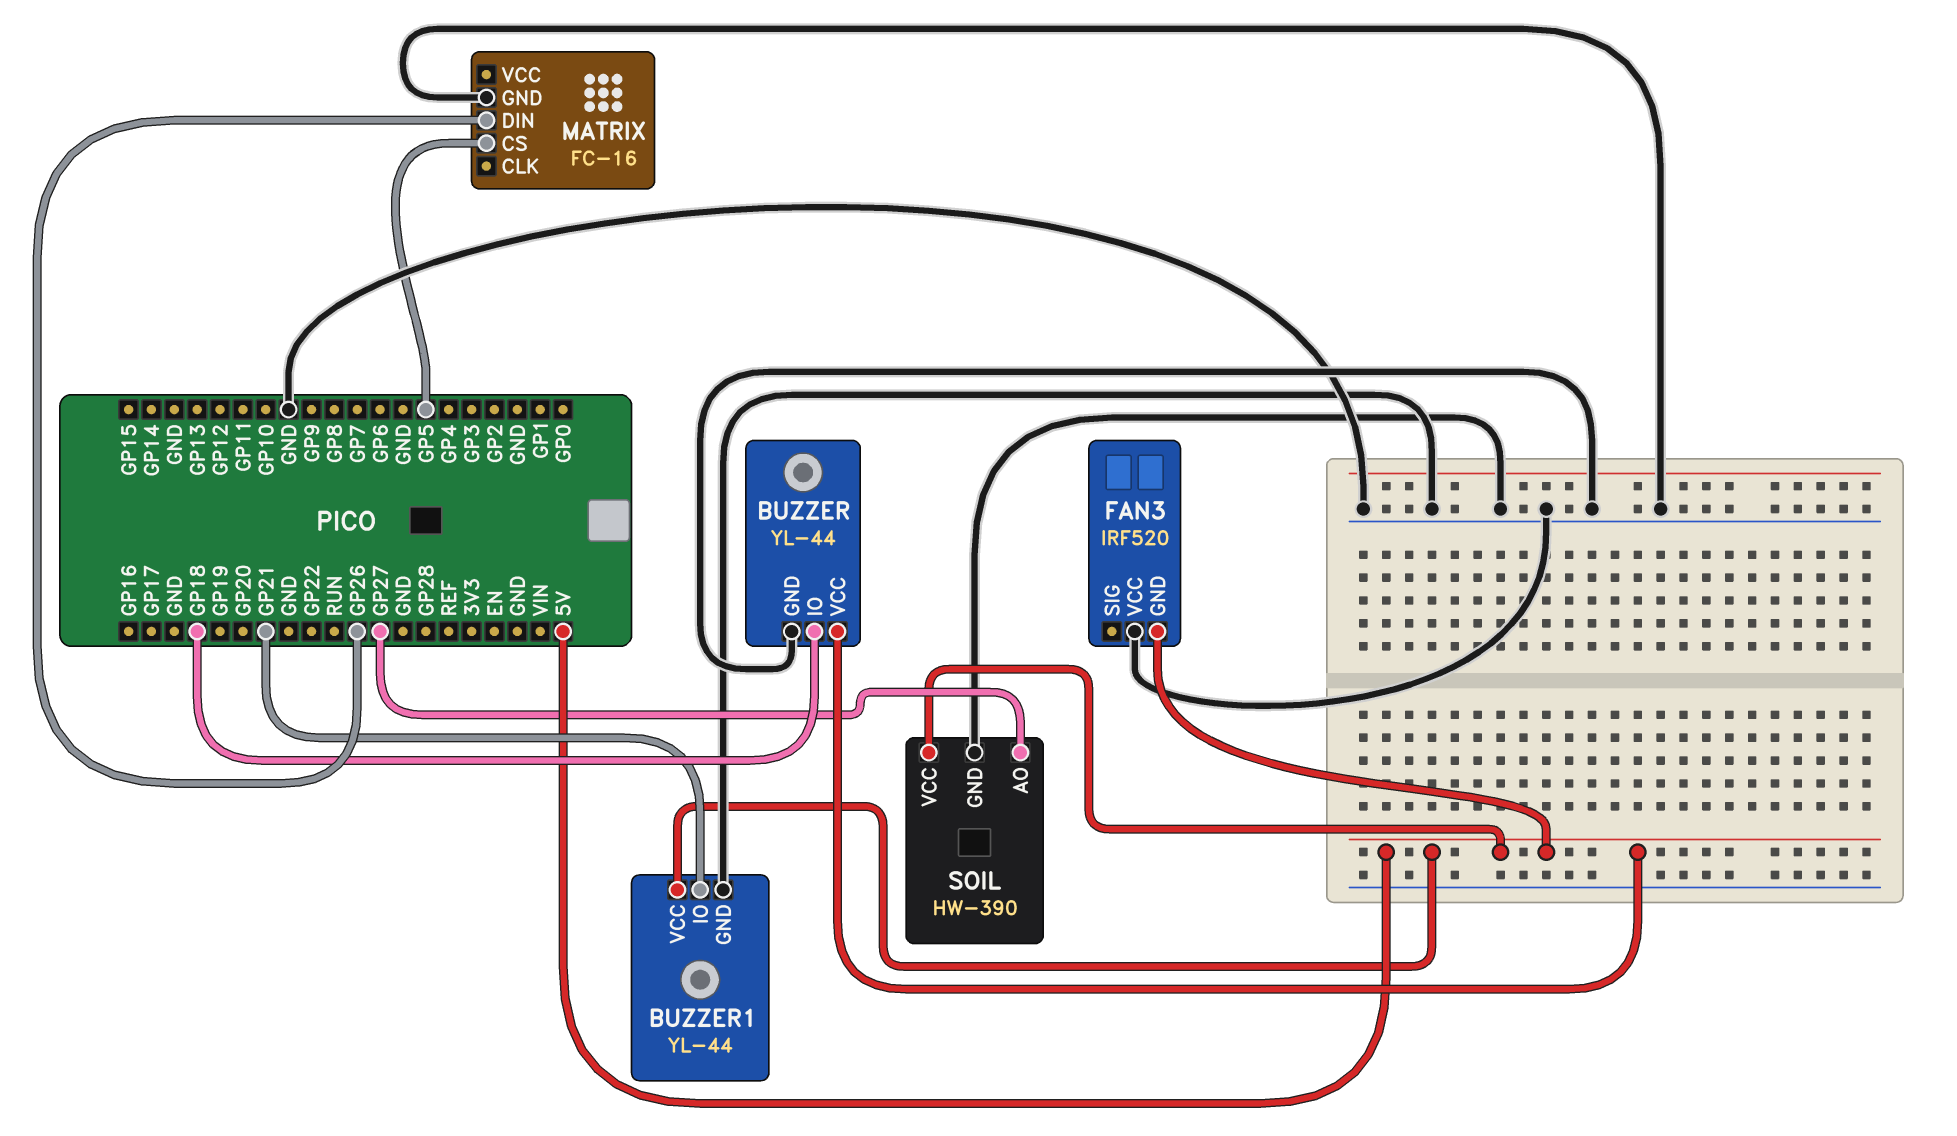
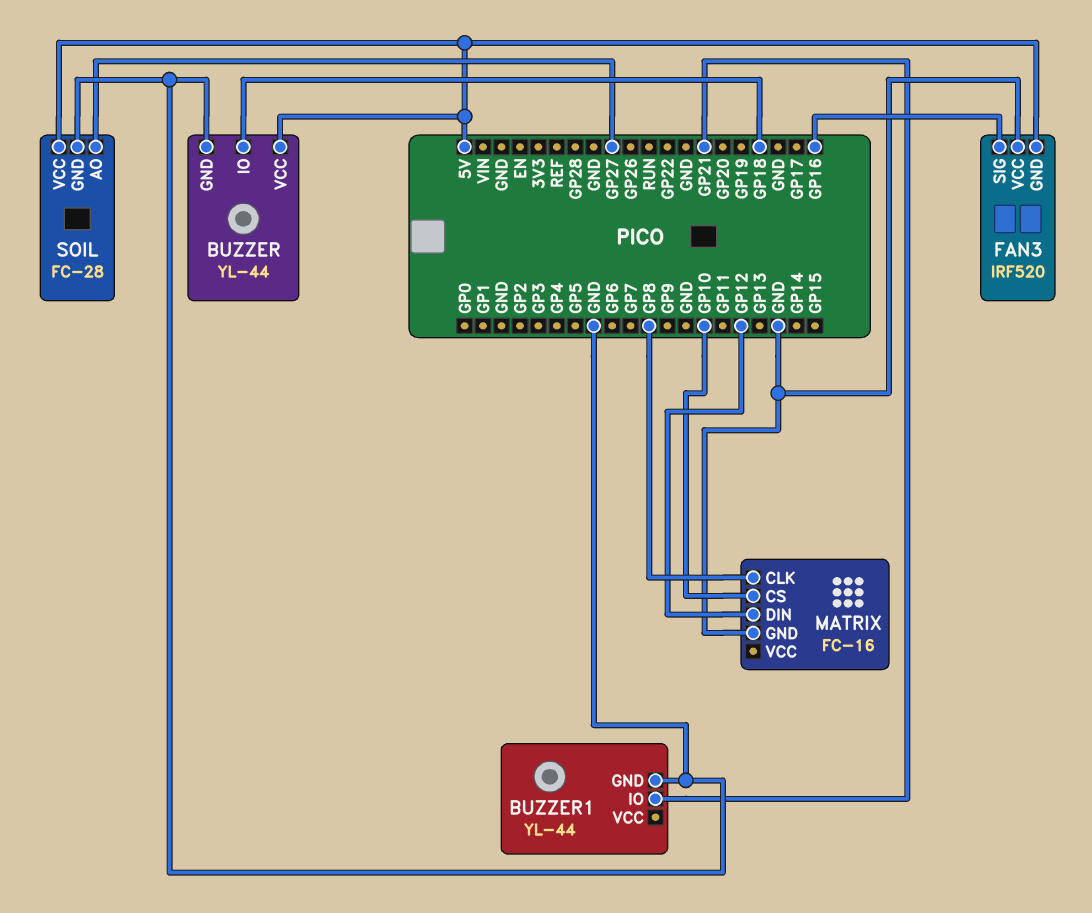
BUZZER1 pin VCC: 5V -> none
FAN3 pin SIG: none -> GP16
MATRIX pin CLK: none -> GP8
MATRIX pin CS: GP5 -> GP10
MATRIX pin DIN: GP26 -> GP12
SOIL: HW-390 -> FC-28

